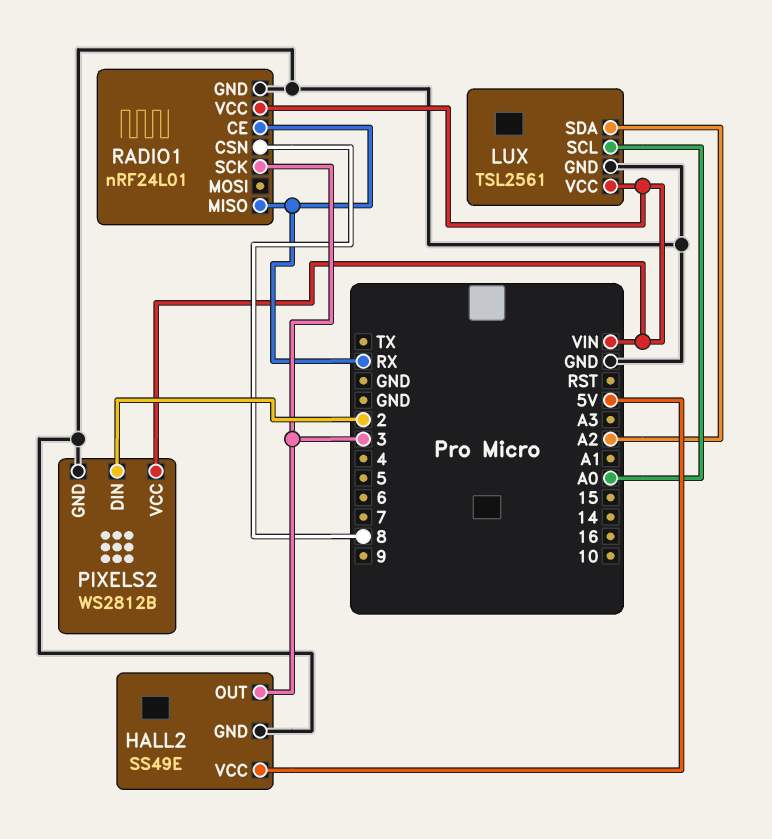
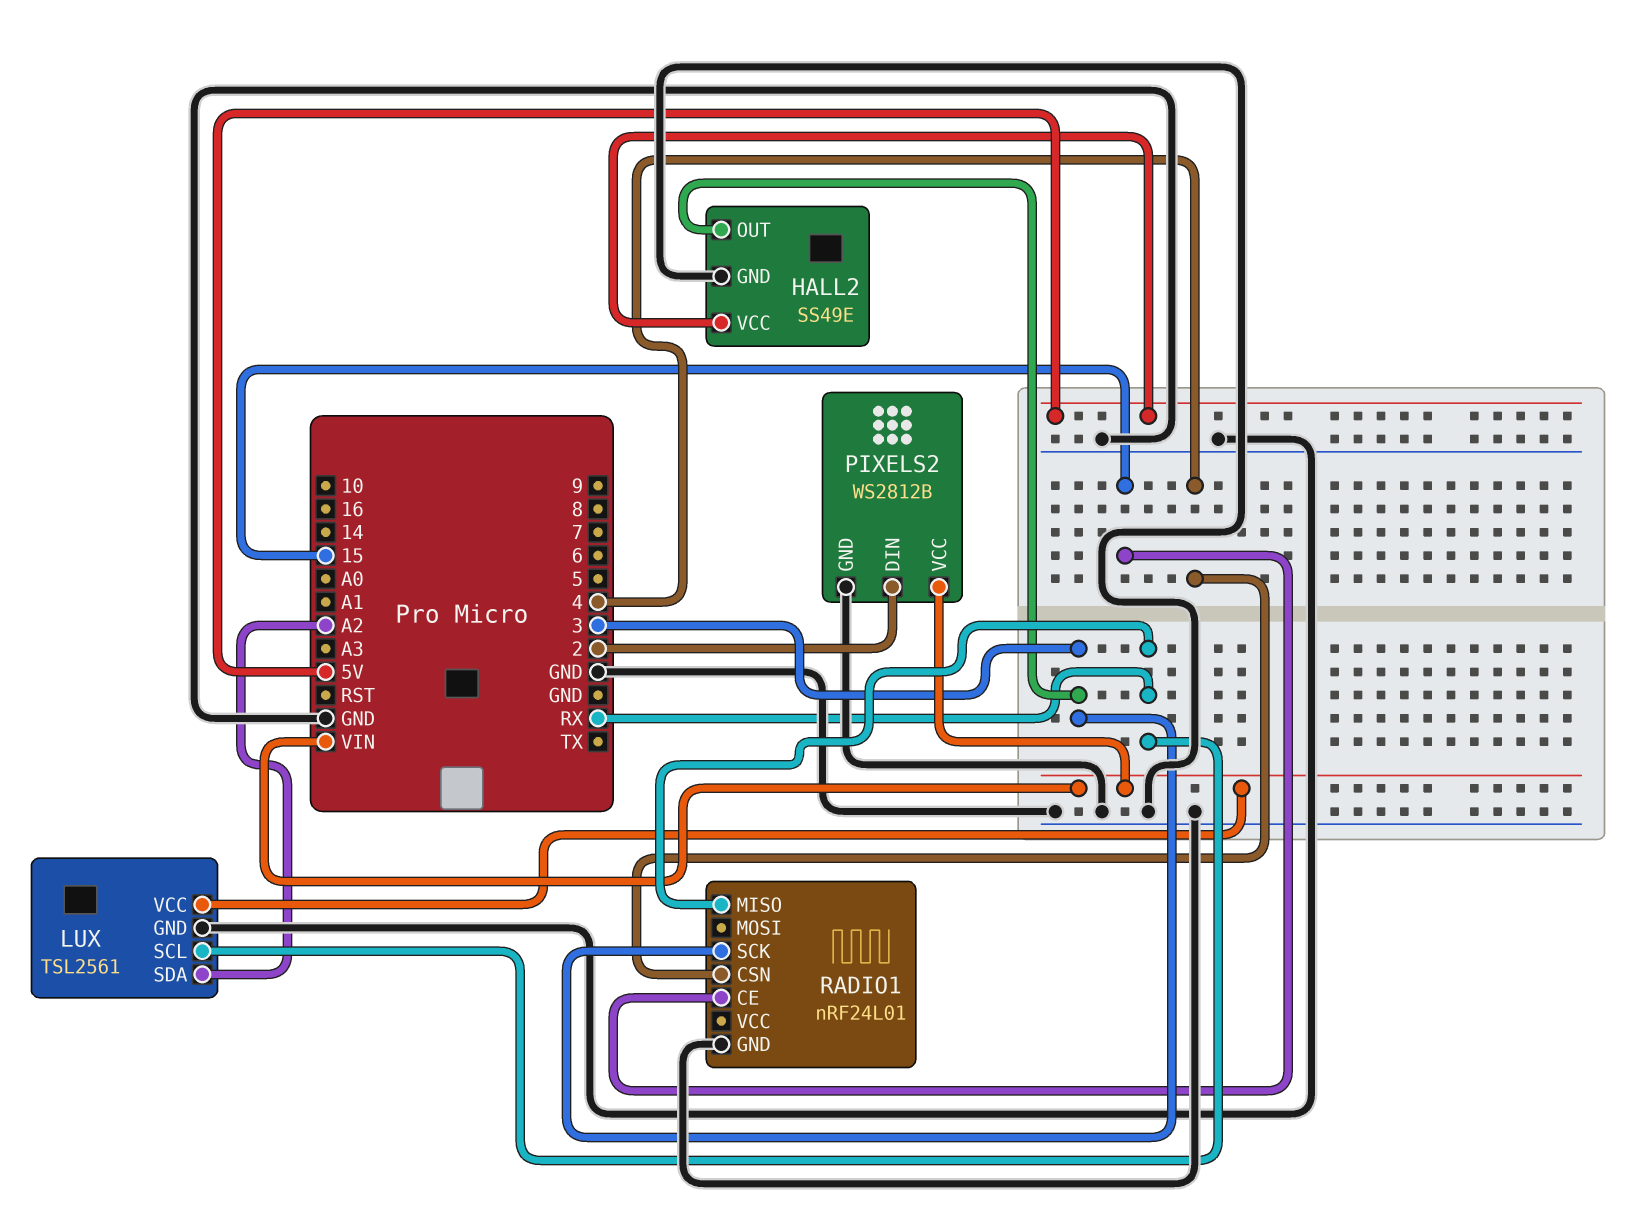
LUX pin SCL: A0 -> RX
RADIO1 pin CE: RX -> 15
RADIO1 pin CSN: 8 -> 4
RADIO1 pin VCC: VIN -> none

